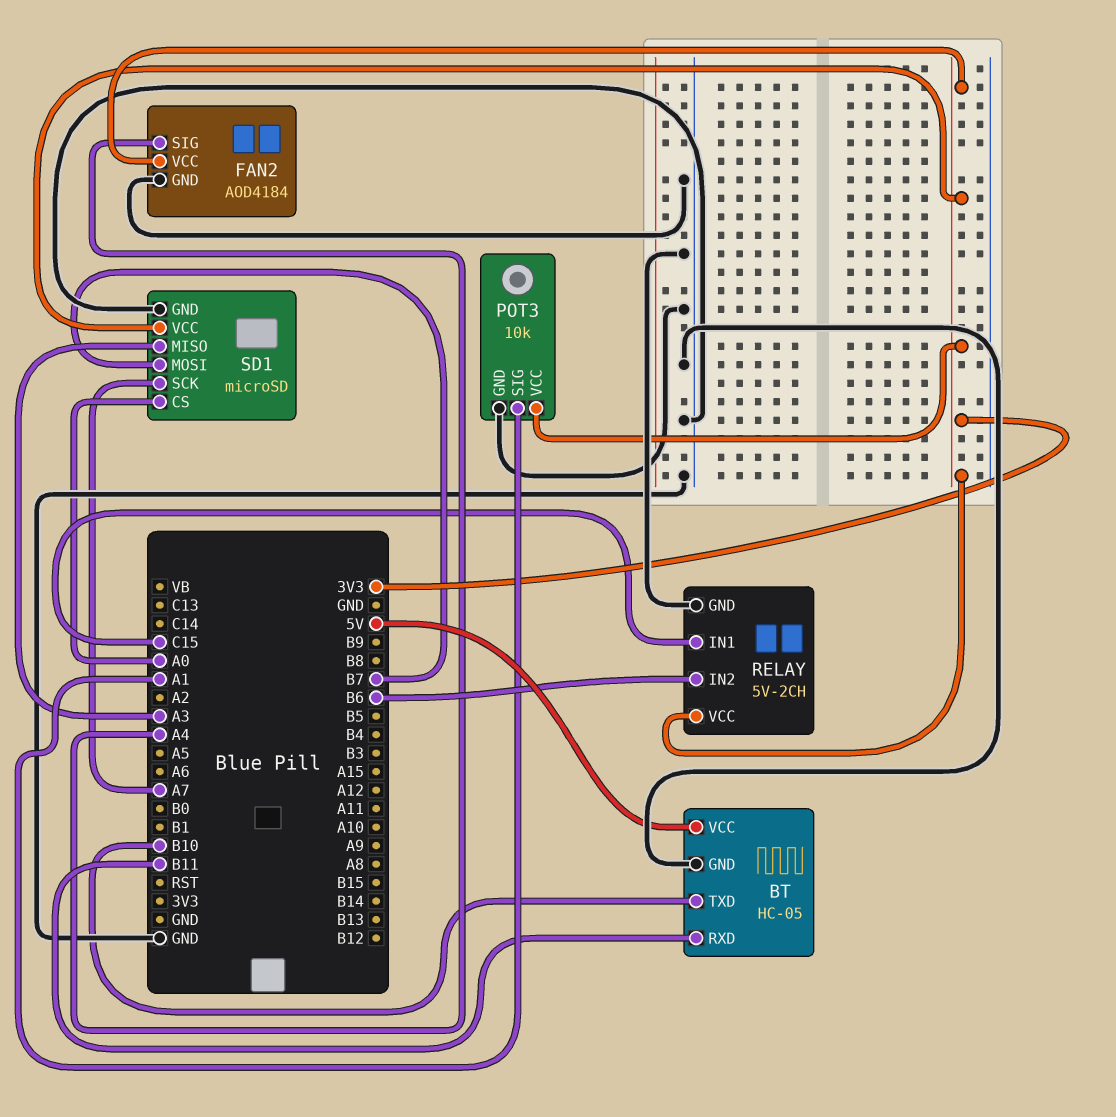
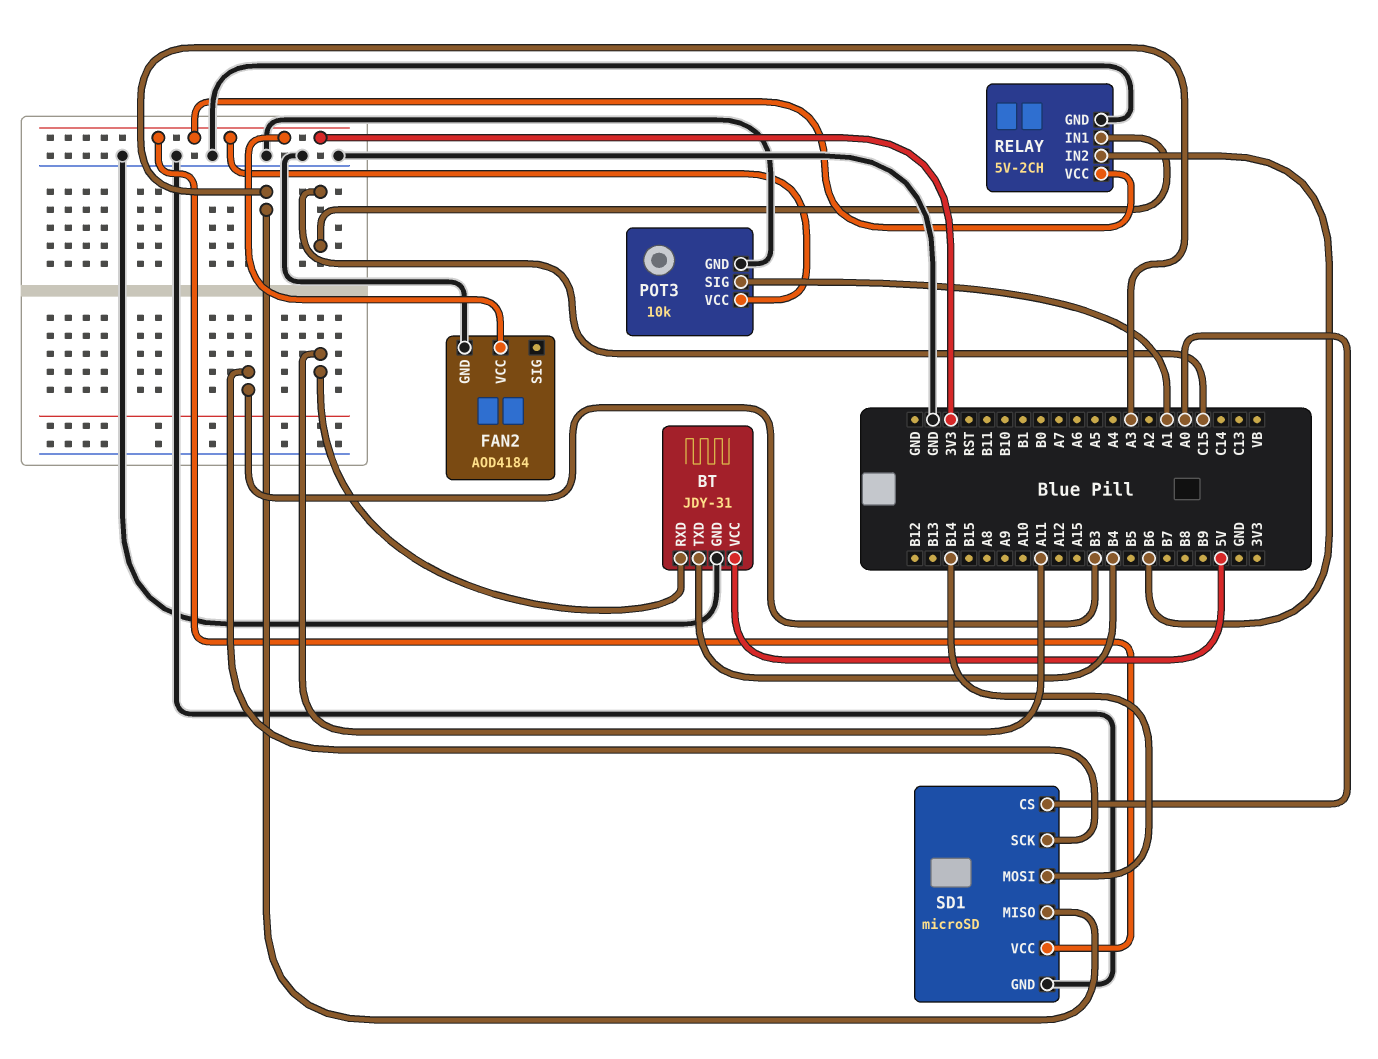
BT: HC-05 -> JDY-31
BT pin RXD: B11 -> A11
BT pin TXD: B10 -> B4
FAN2 pin SIG: A4 -> none
SD1 pin MOSI: B7 -> B14
SD1 pin SCK: A7 -> B3

